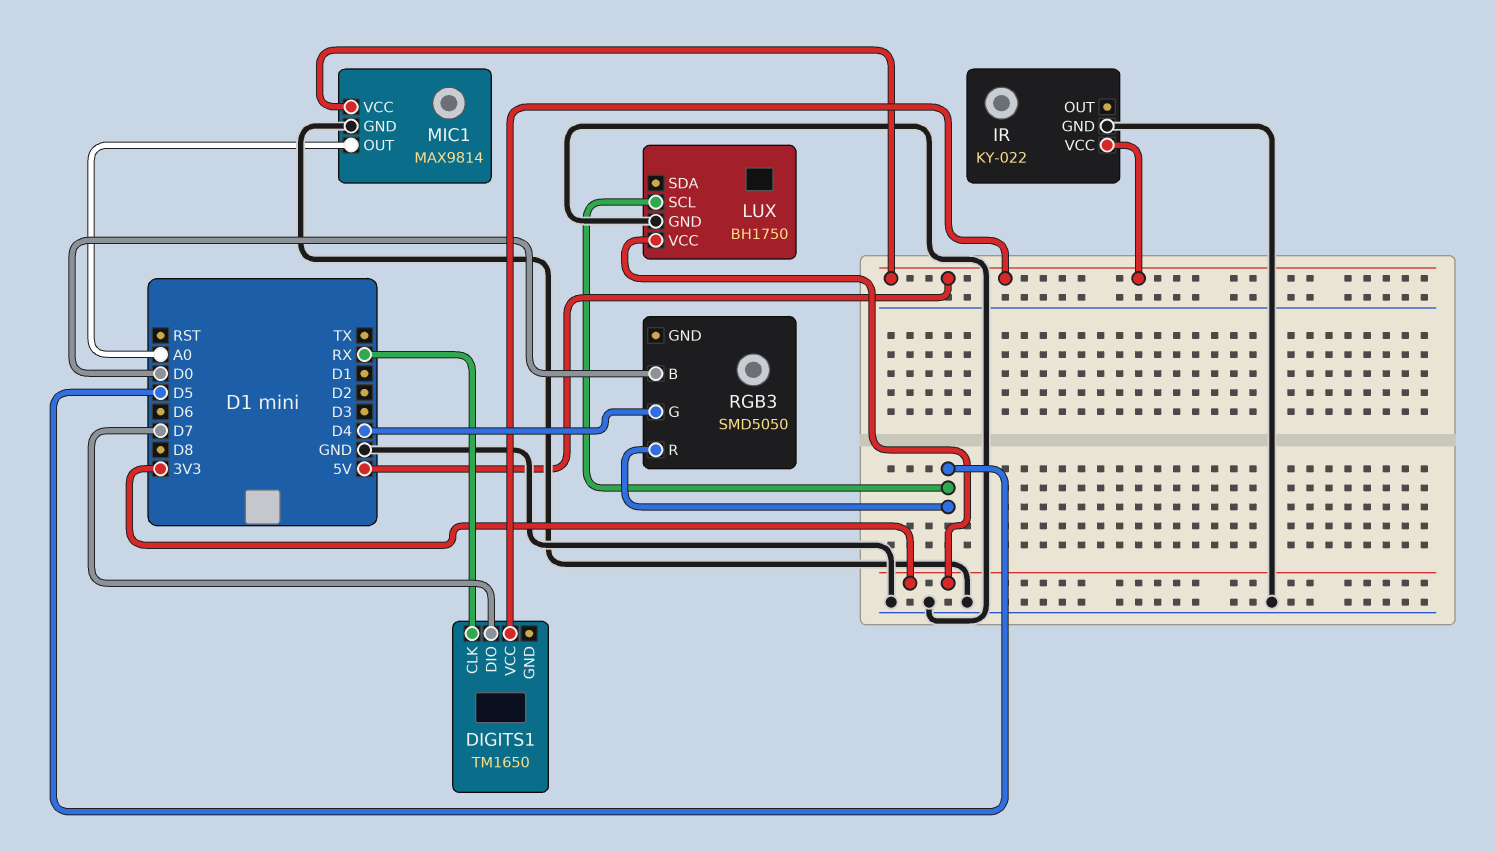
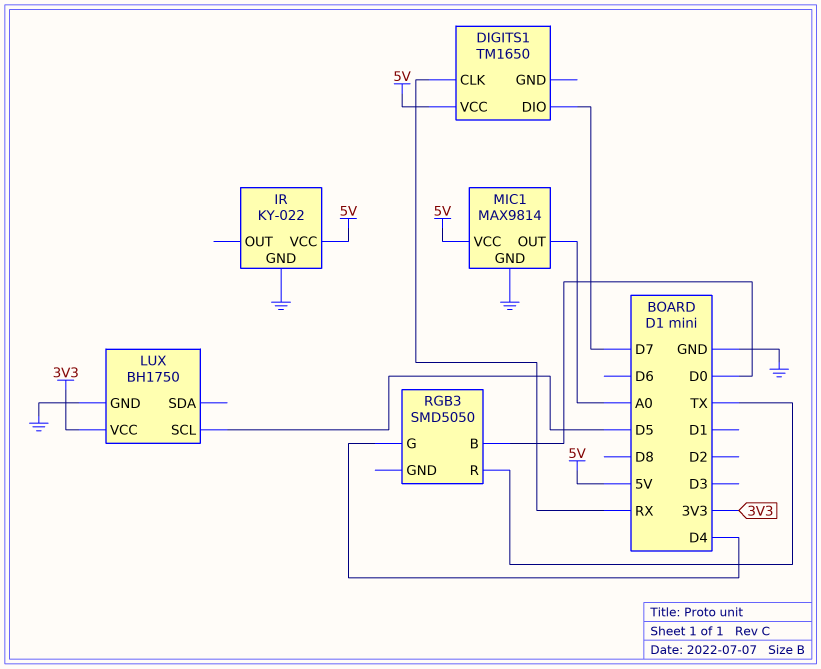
RGB3 pin R: D5 -> TX

